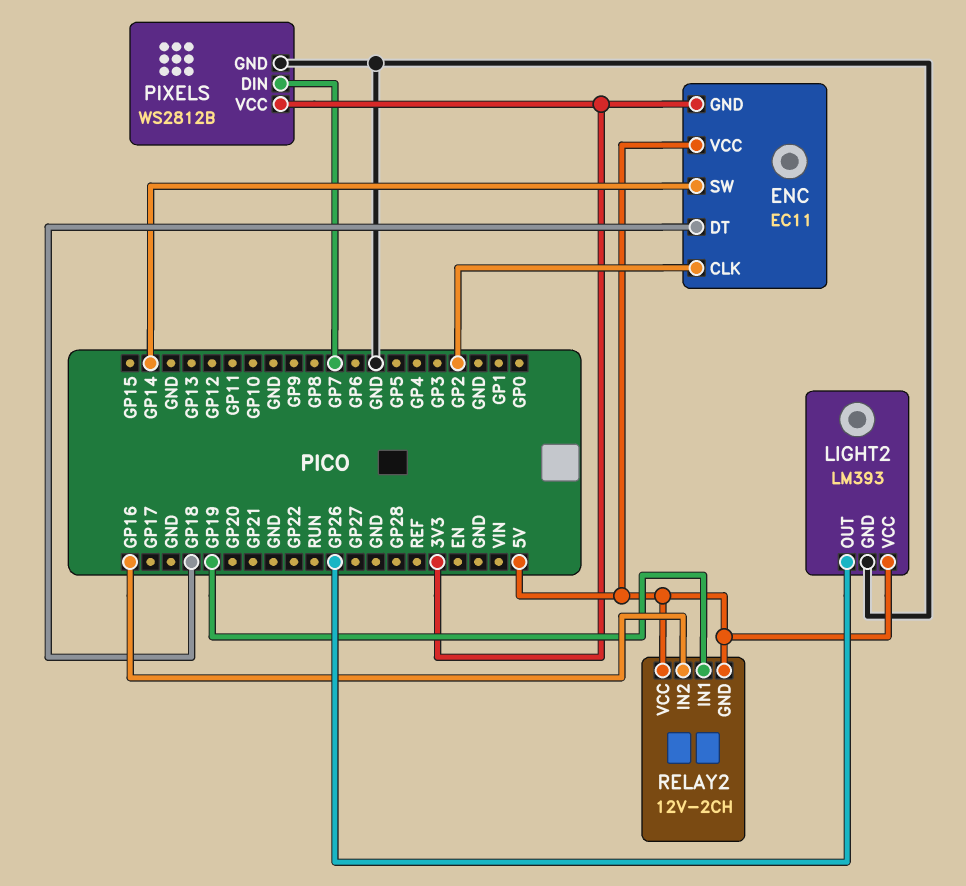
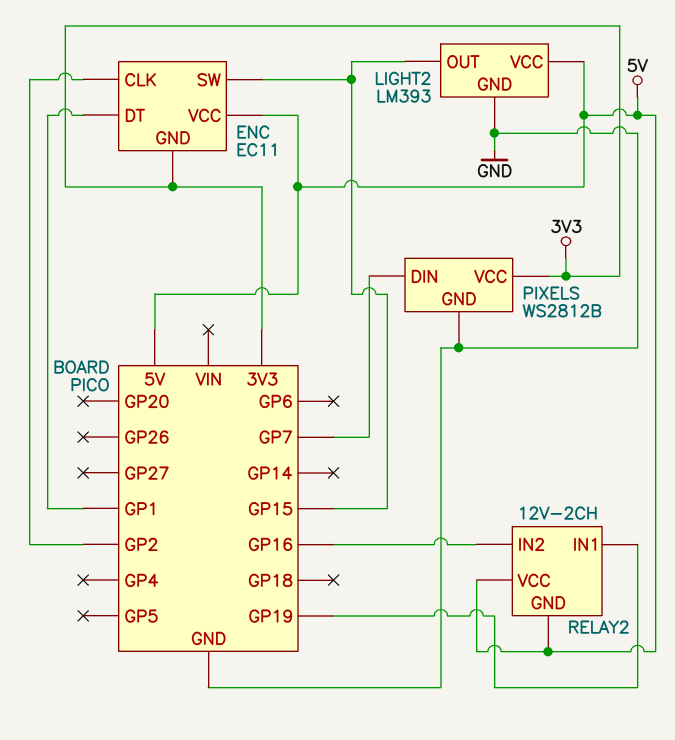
ENC pin DT: GP18 -> GP1
ENC pin SW: GP14 -> GP15
LIGHT2 pin OUT: GP26 -> GP15

